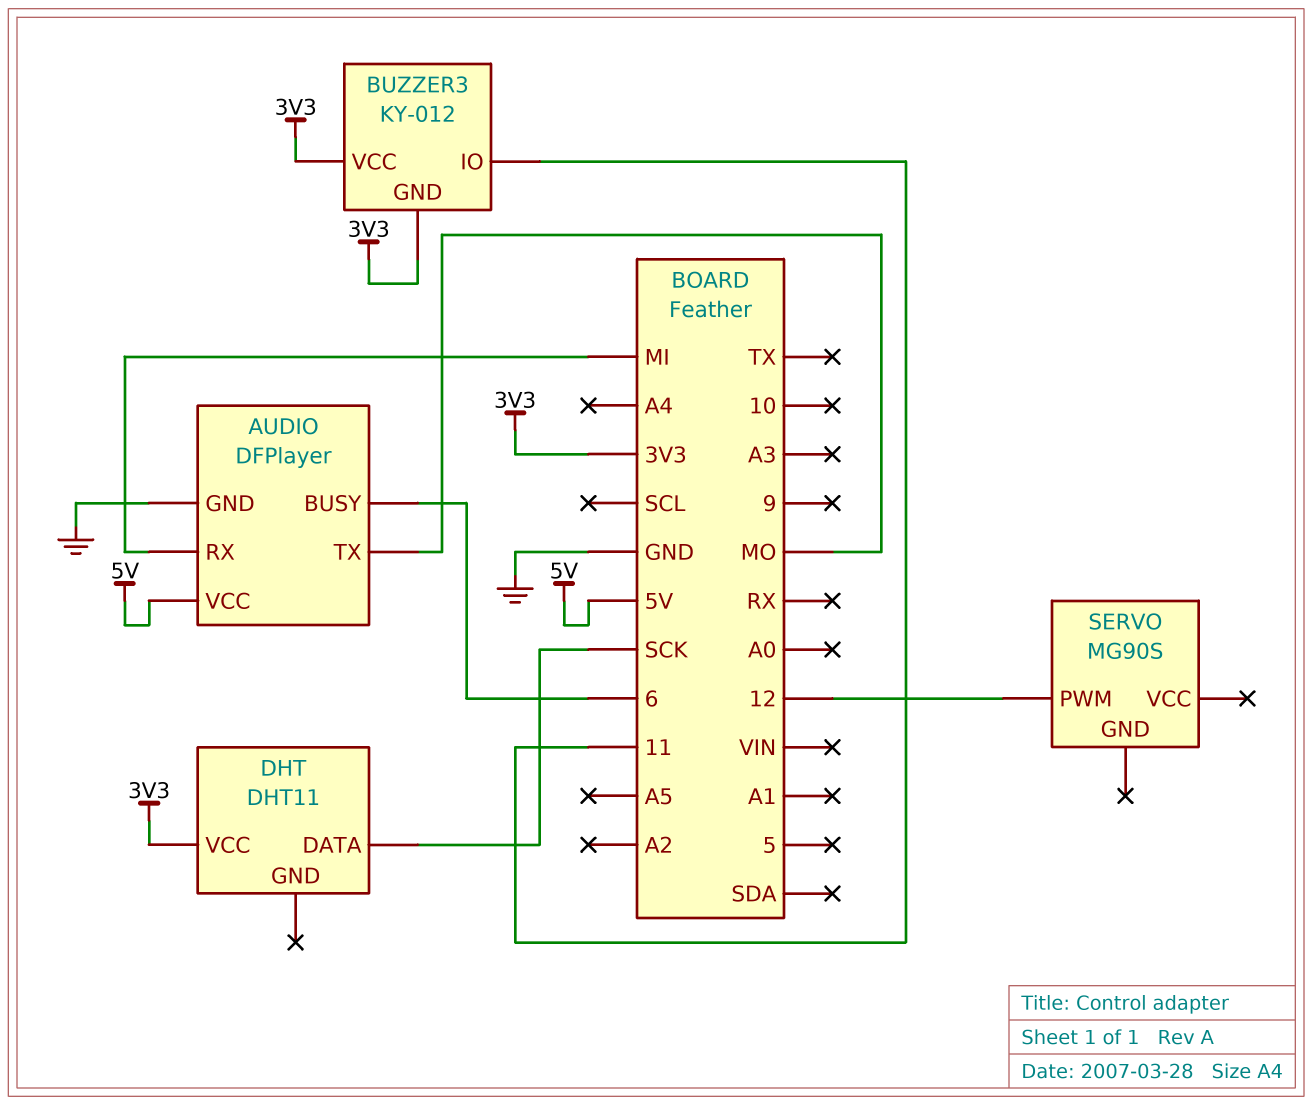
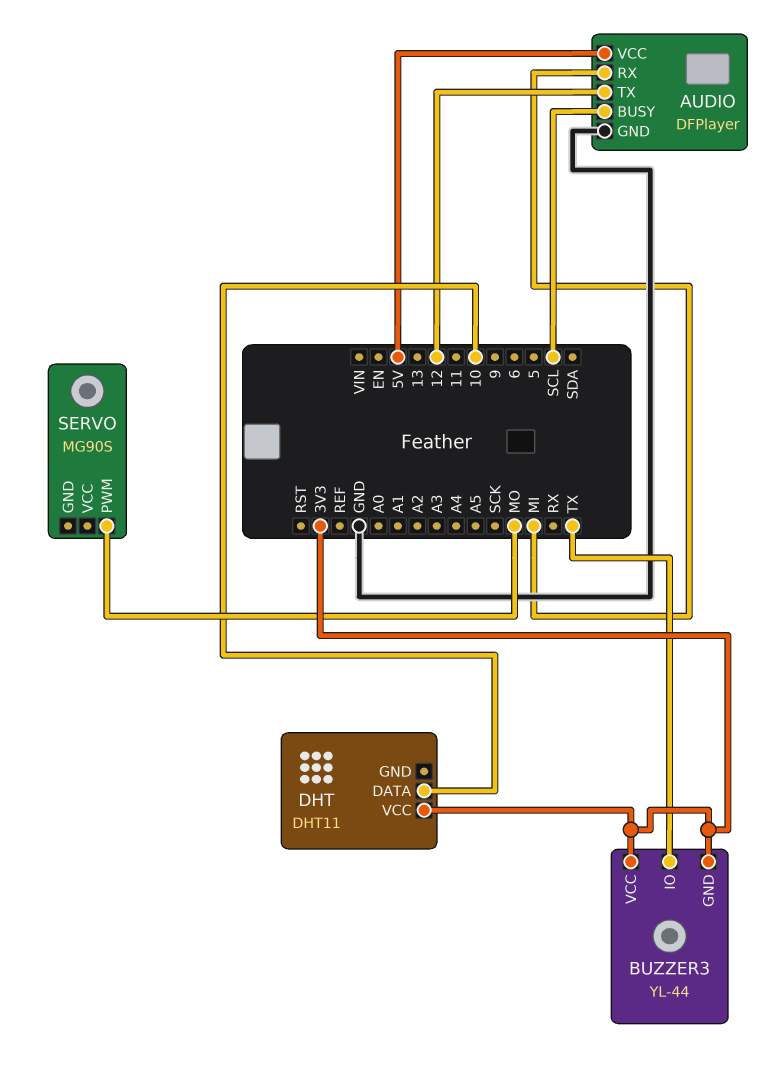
AUDIO pin BUSY: 6 -> SCL
AUDIO pin TX: MO -> 12
BUZZER3: KY-012 -> YL-44
BUZZER3 pin IO: 11 -> TX
DHT pin DATA: SCK -> 10
SERVO pin PWM: 12 -> MO

